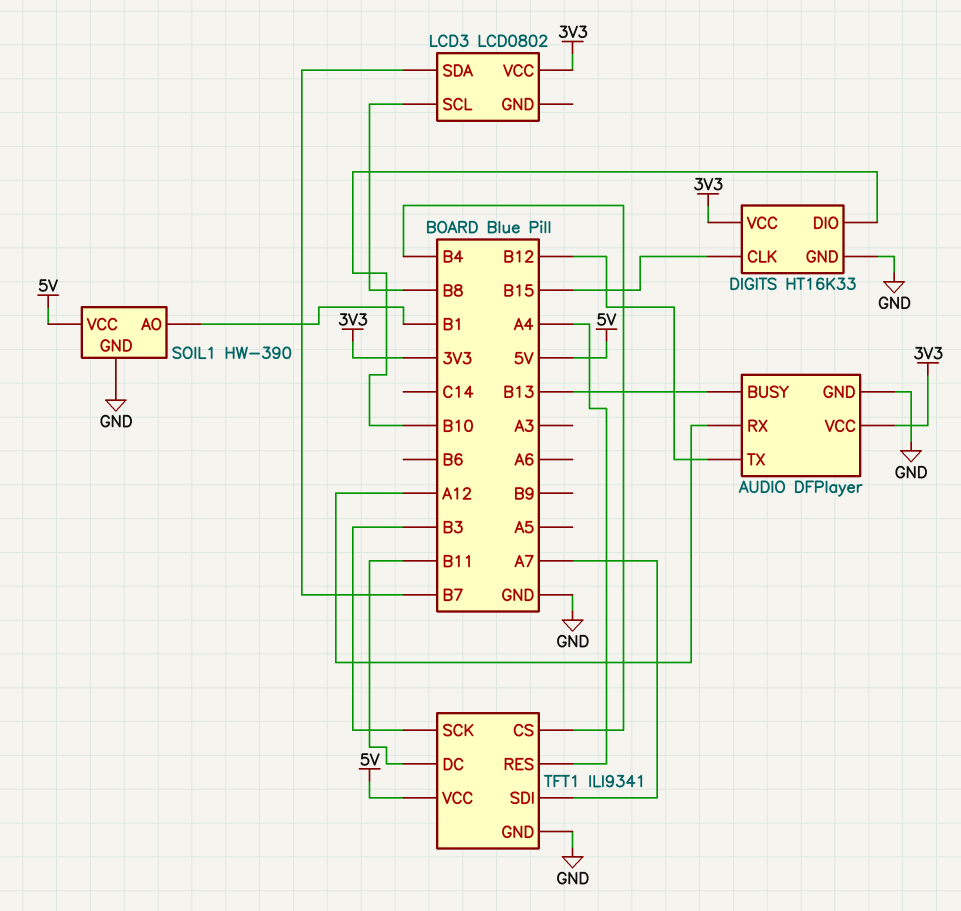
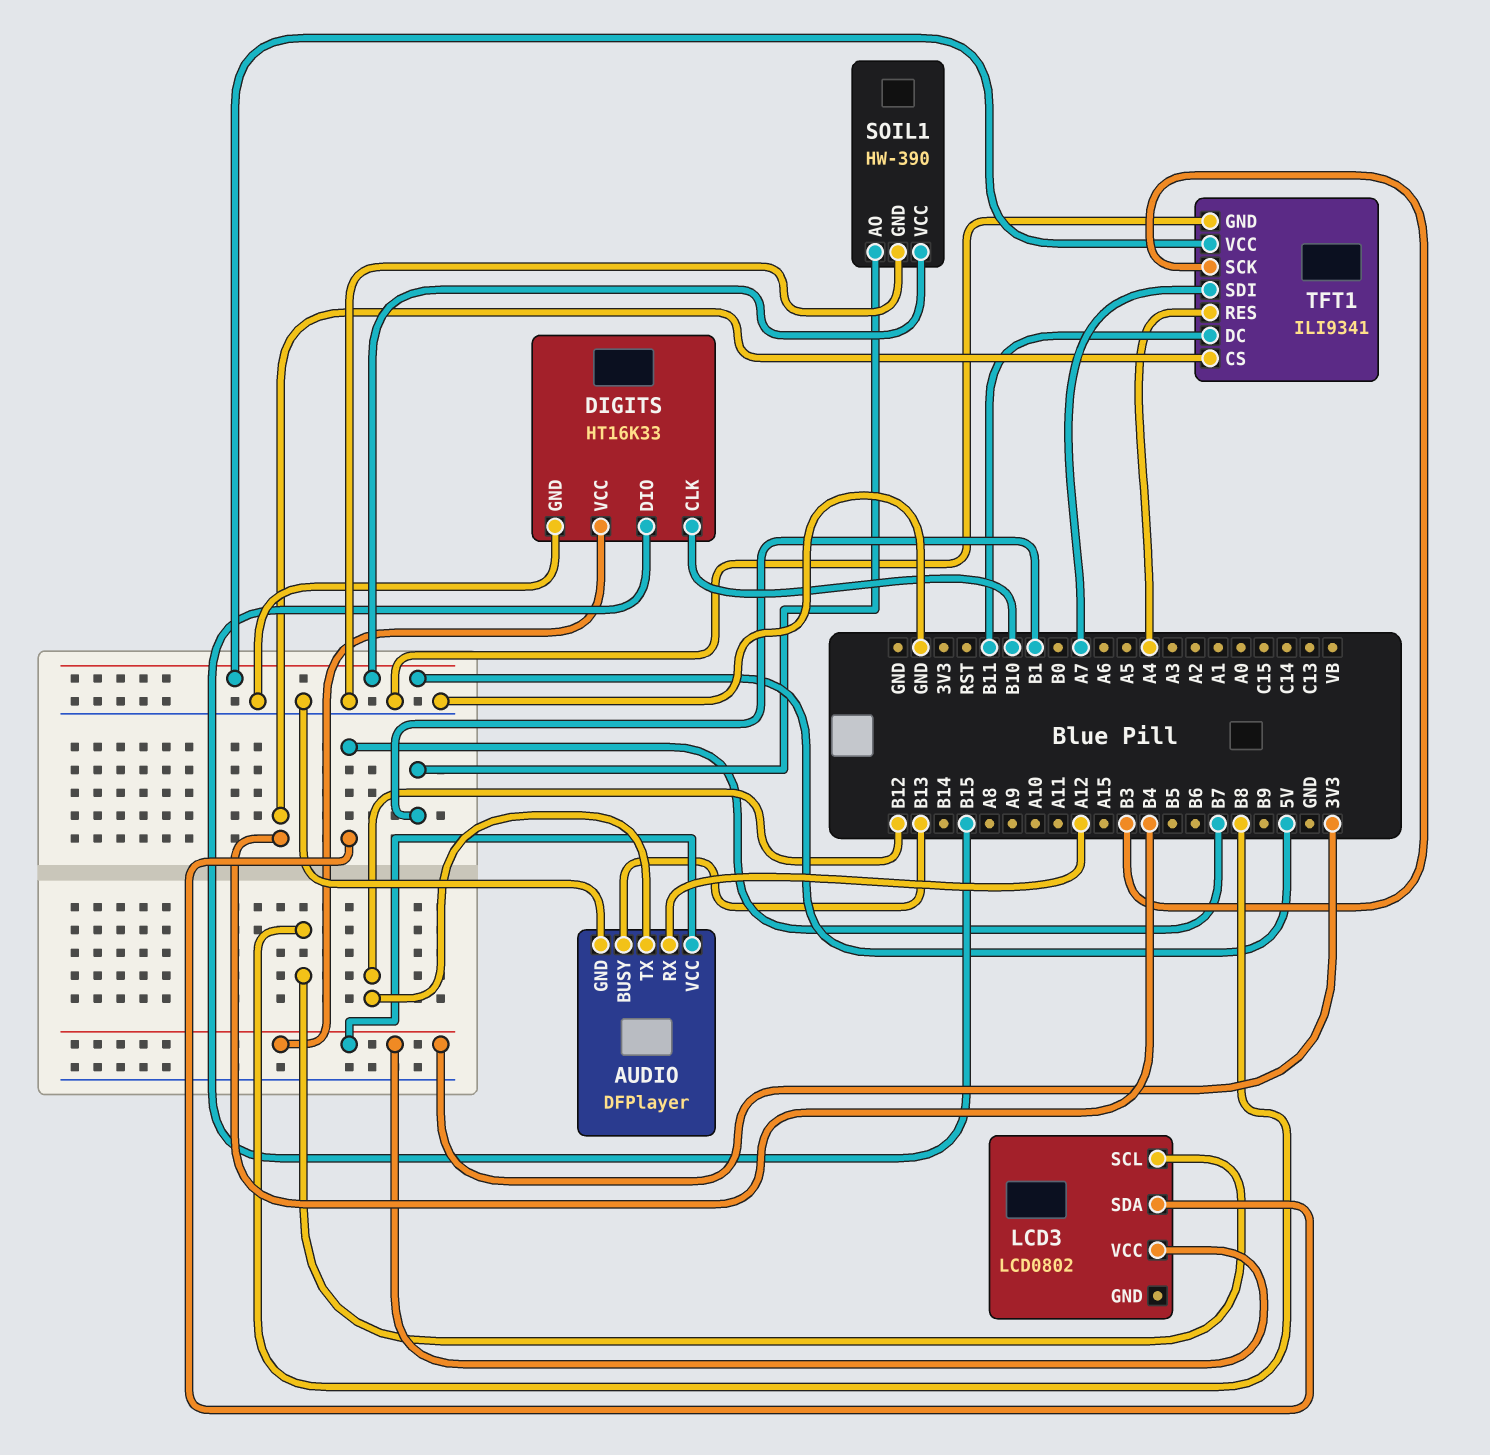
DIGITS pin CLK: B15 -> B10
DIGITS pin DIO: B10 -> B15

